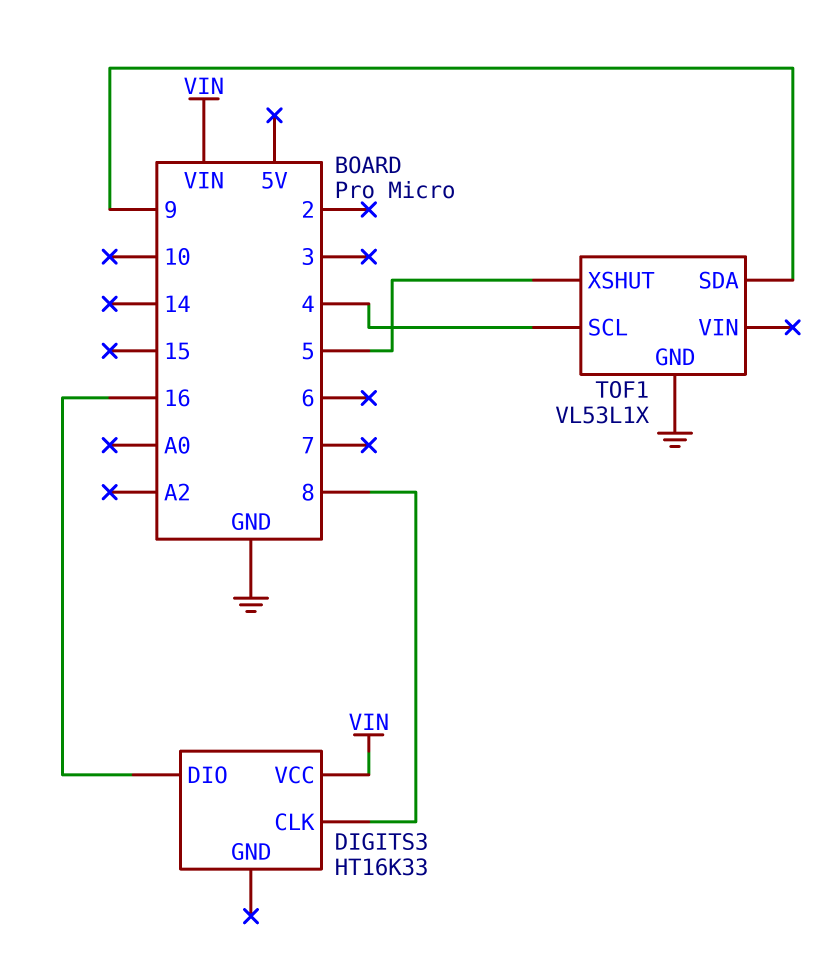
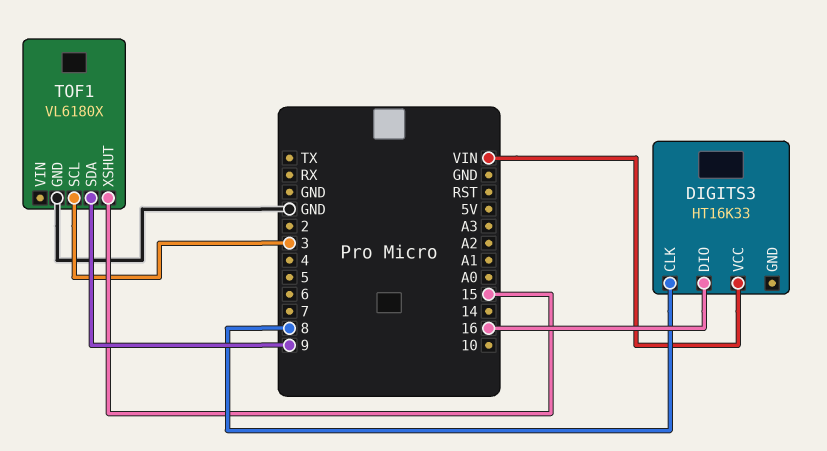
TOF1: VL53L1X -> VL6180X
TOF1 pin SCL: 4 -> 3
TOF1 pin XSHUT: 5 -> 15

